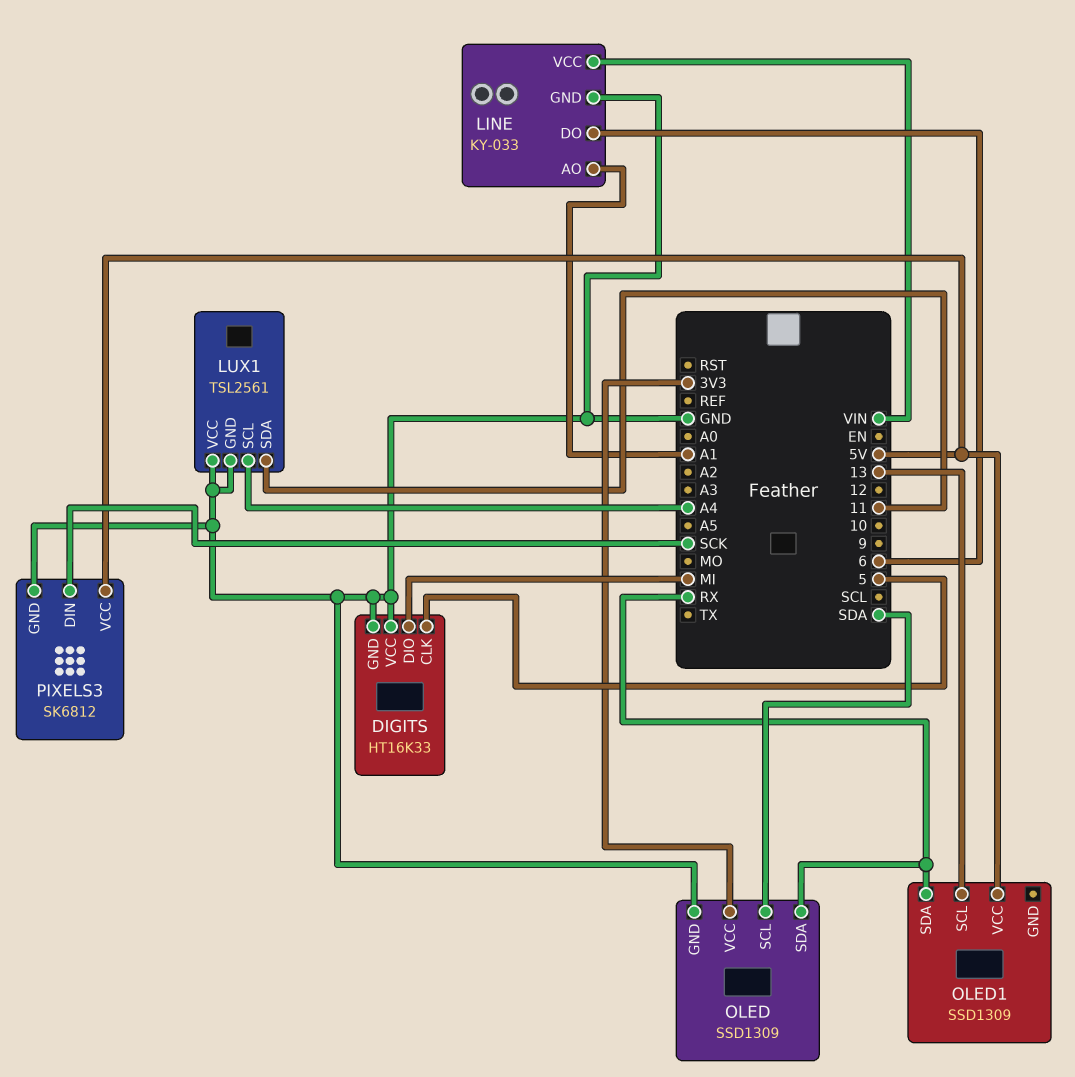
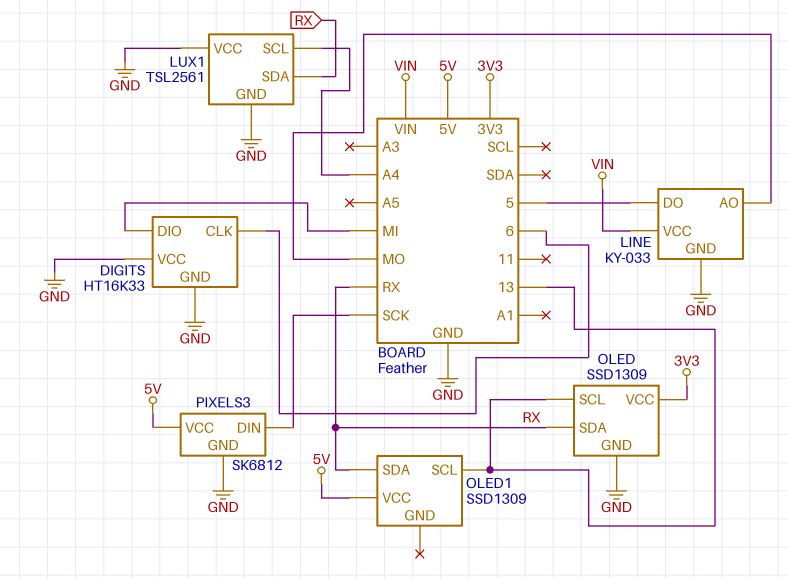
DIGITS pin CLK: 5 -> 6
LINE pin AO: A1 -> MO
LINE pin DO: 6 -> 5
LUX1 pin SDA: 11 -> RX
OLED pin SCL: SDA -> 13

